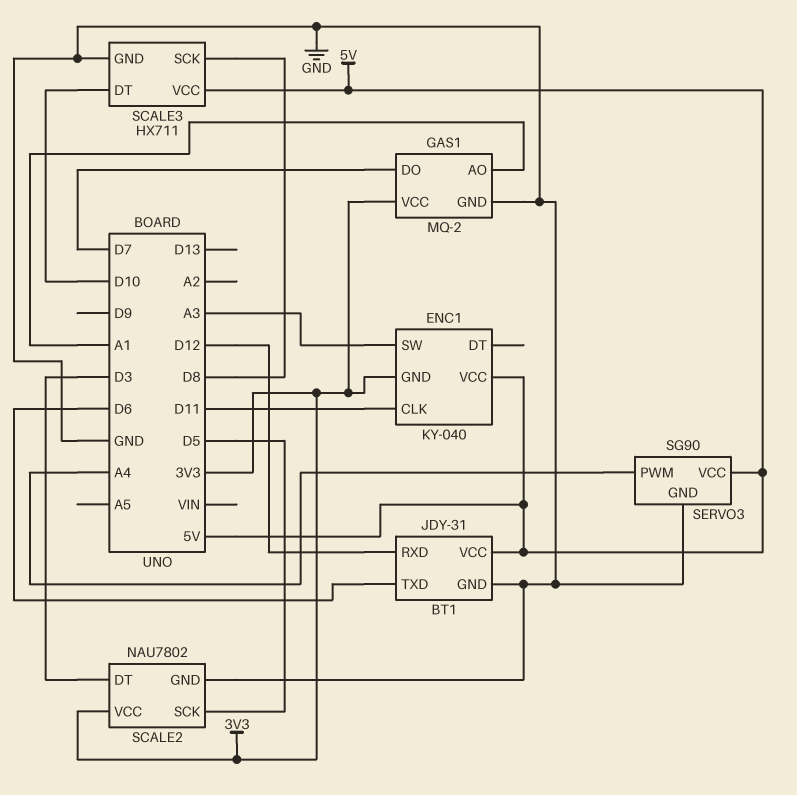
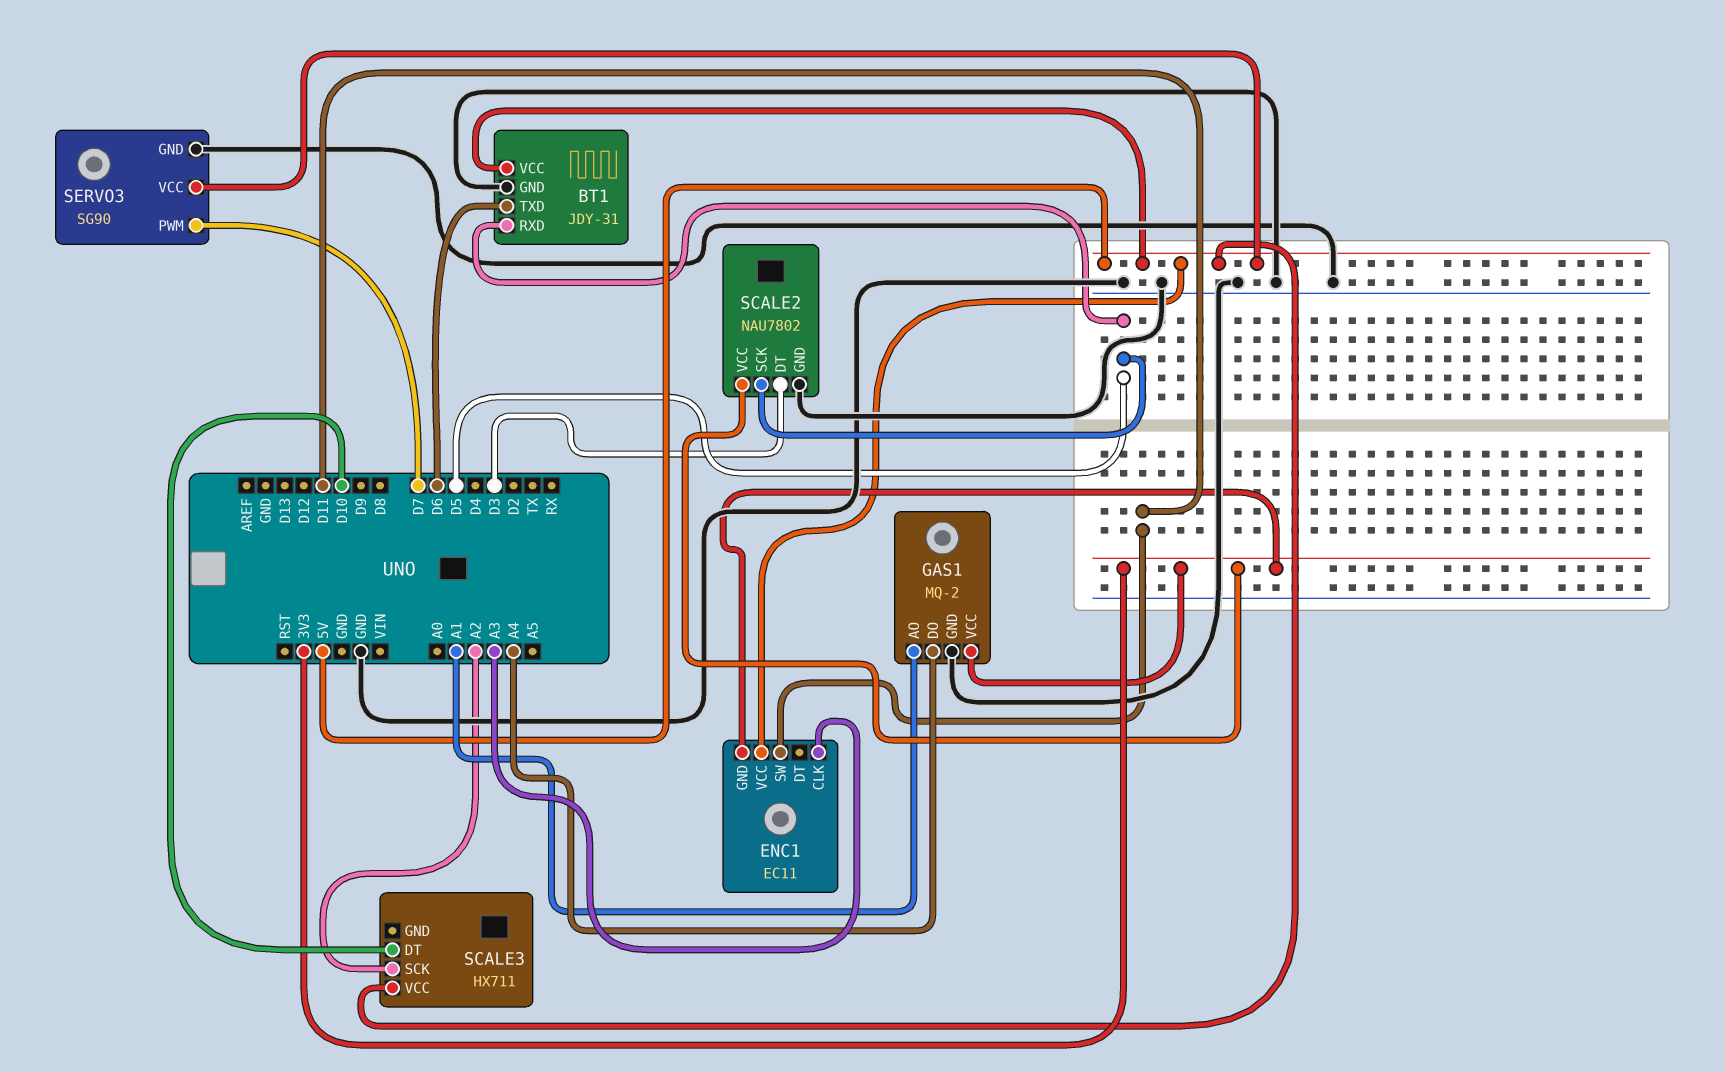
BT1 pin RXD: D12 -> D5
ENC1: KY-040 -> EC11
ENC1 pin CLK: D11 -> A3
ENC1 pin SW: A3 -> D11
GAS1 pin DO: D7 -> A4
SCALE3 pin GND: GND -> none
SCALE3 pin SCK: D8 -> A2
SERVO3 pin PWM: A4 -> D7

